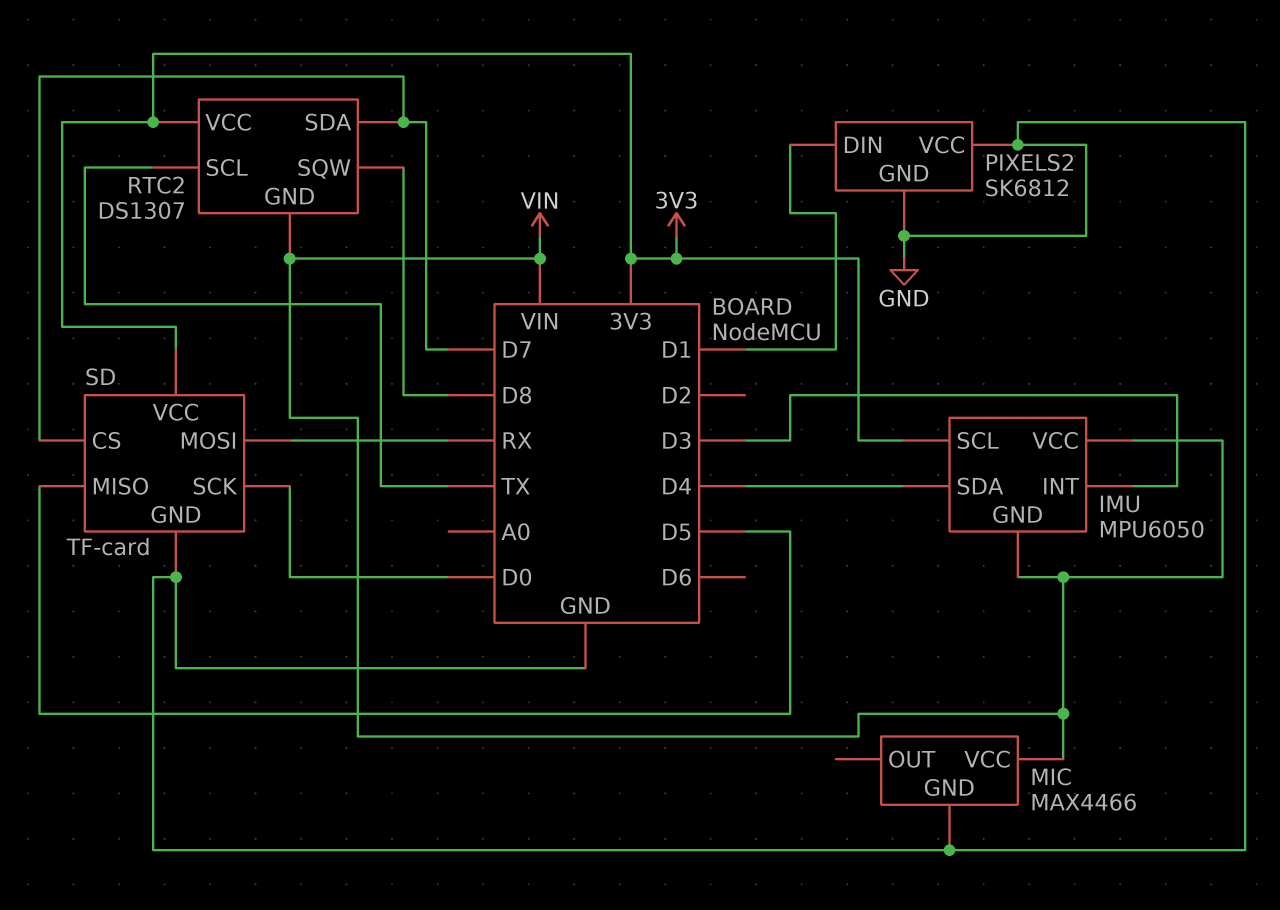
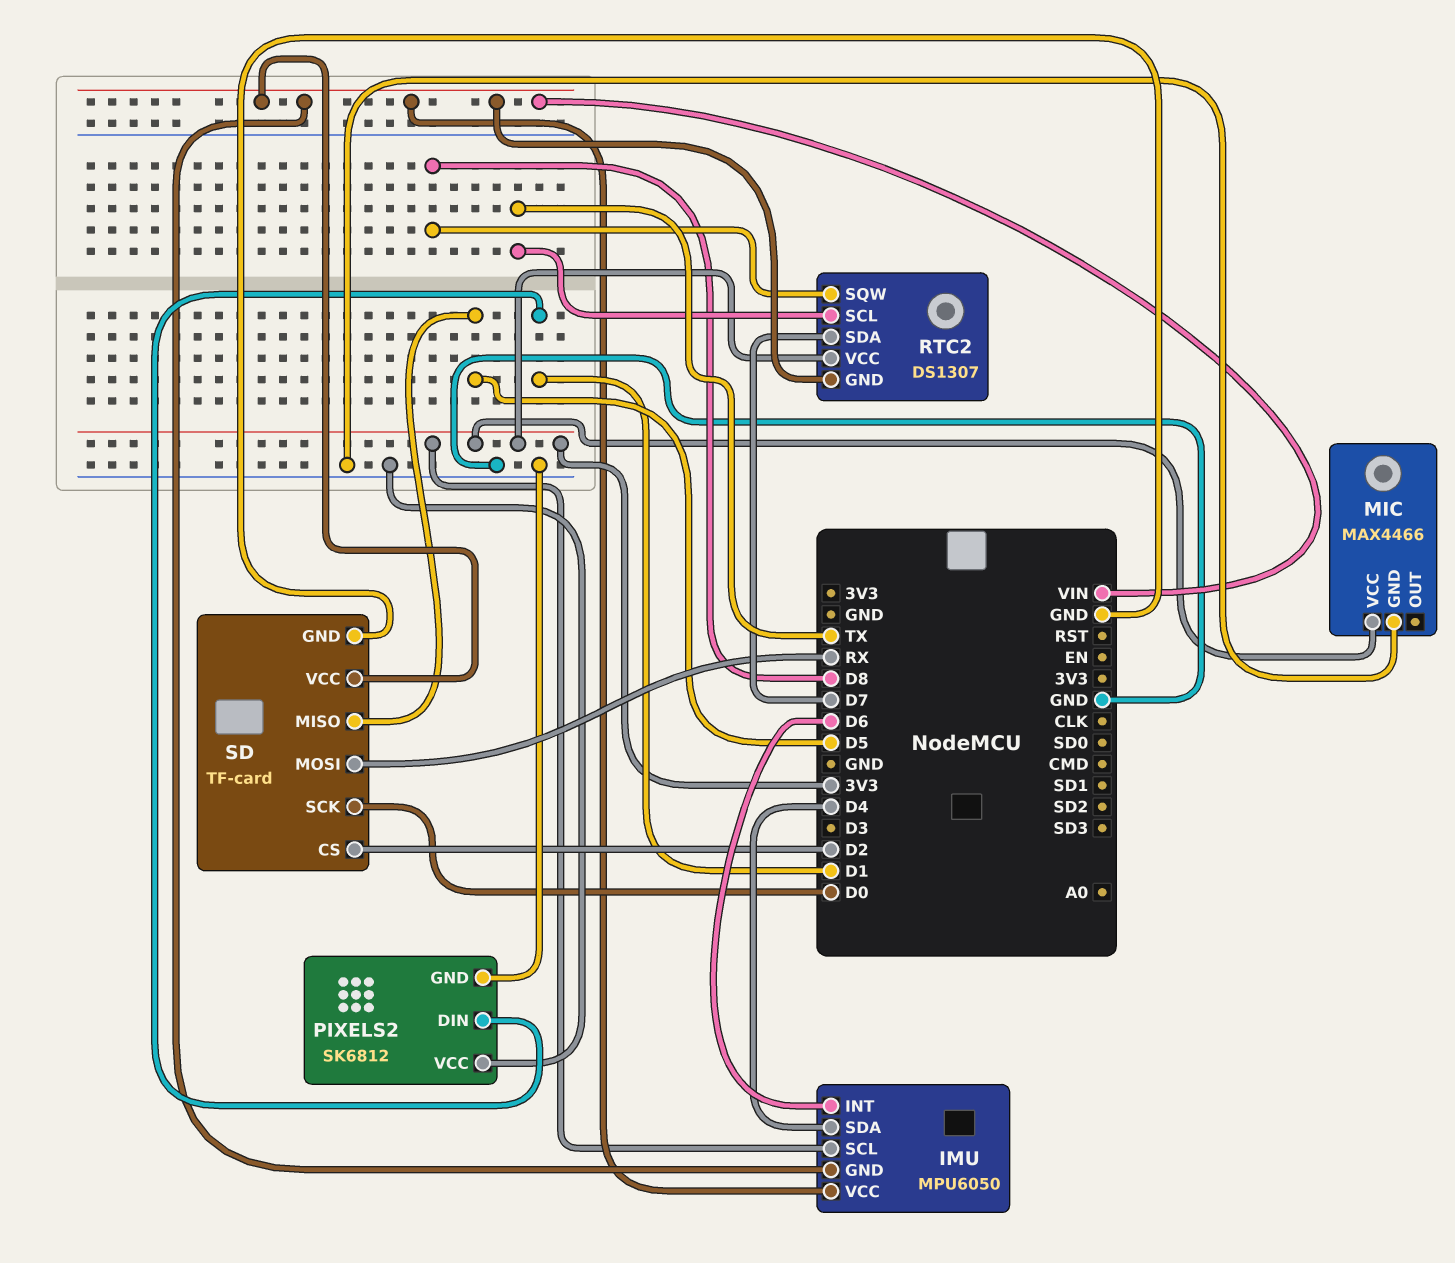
IMU pin INT: D3 -> D6
MIC pin VCC: VIN -> 3V3
SD pin CS: D7 -> D2
SD pin VCC: 3V3 -> VIN

